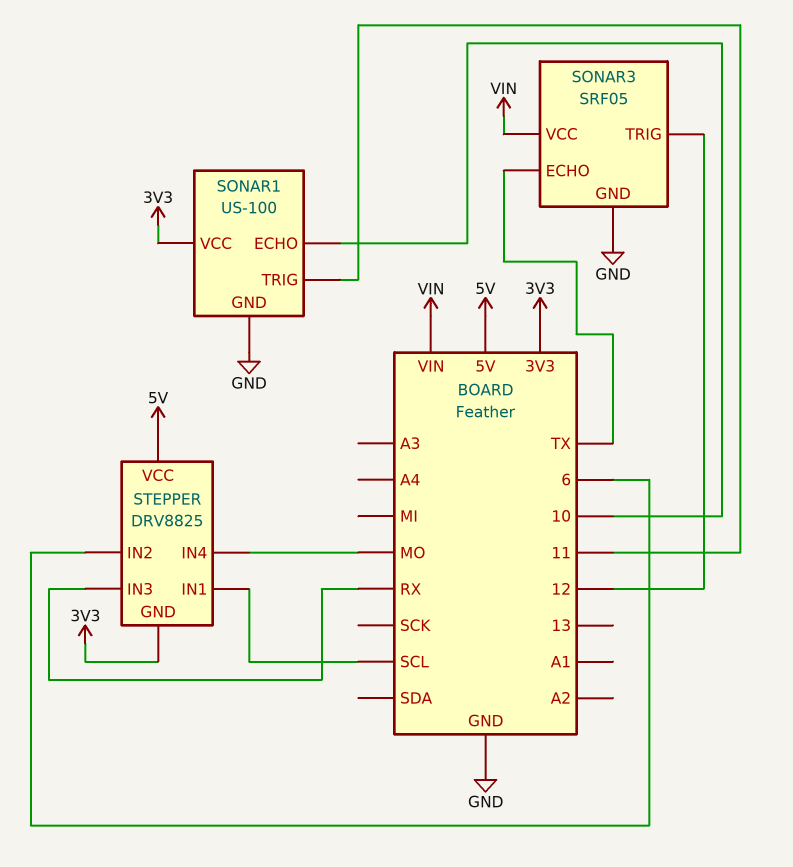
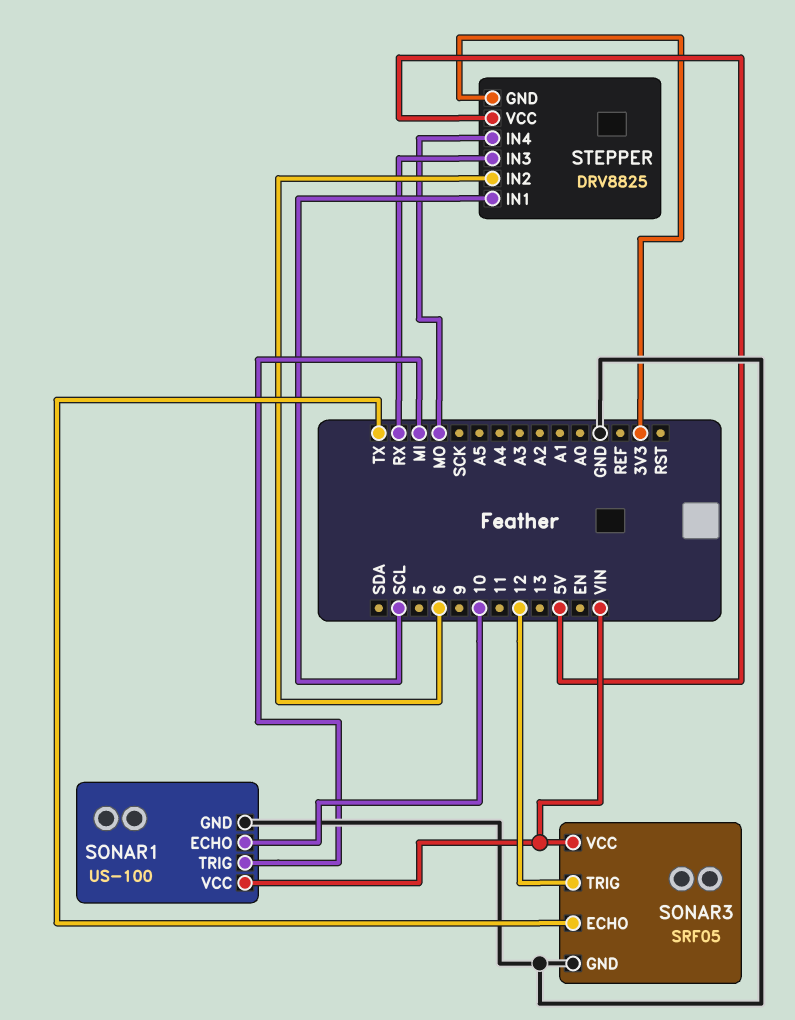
SONAR1 pin TRIG: 11 -> MI
SONAR1 pin VCC: 3V3 -> VIN

